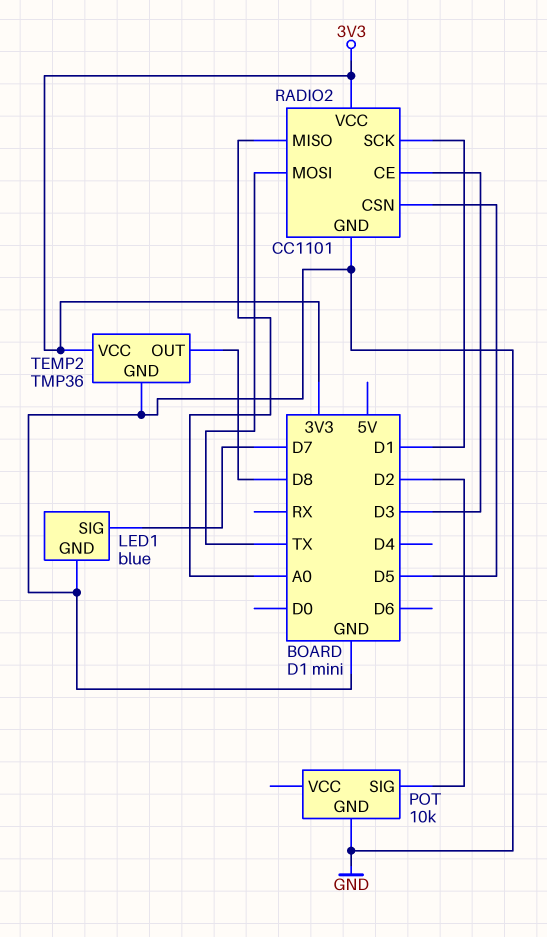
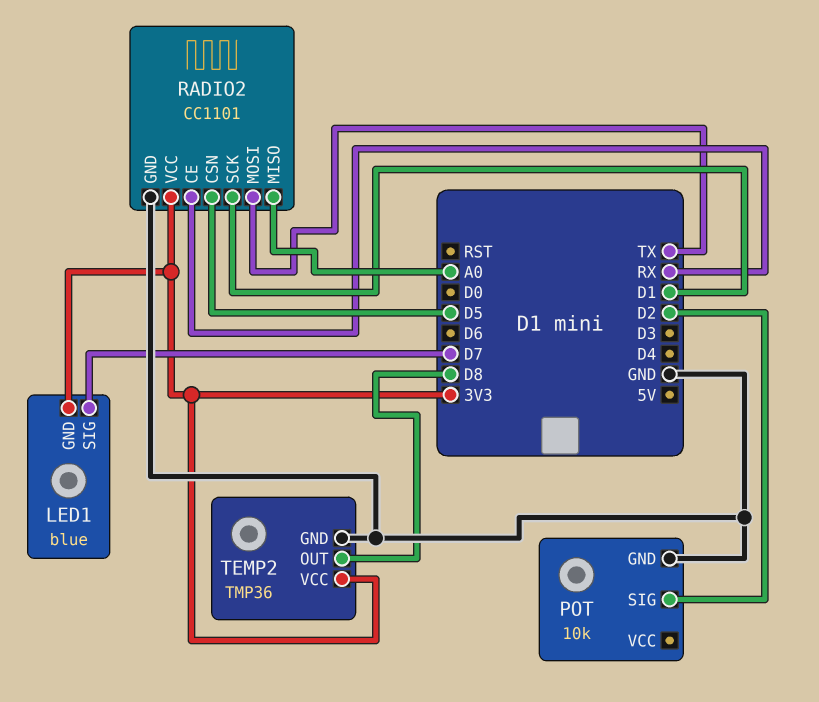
LED1 pin GND: GND -> 3V3
RADIO2 pin CE: D3 -> RX

